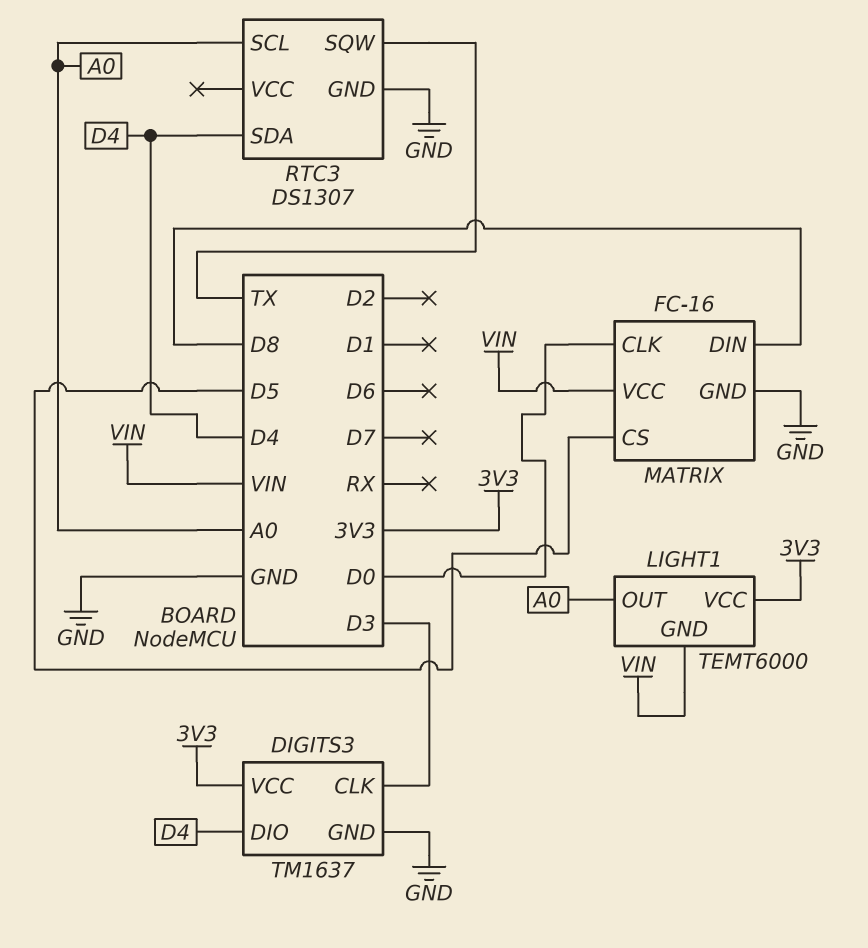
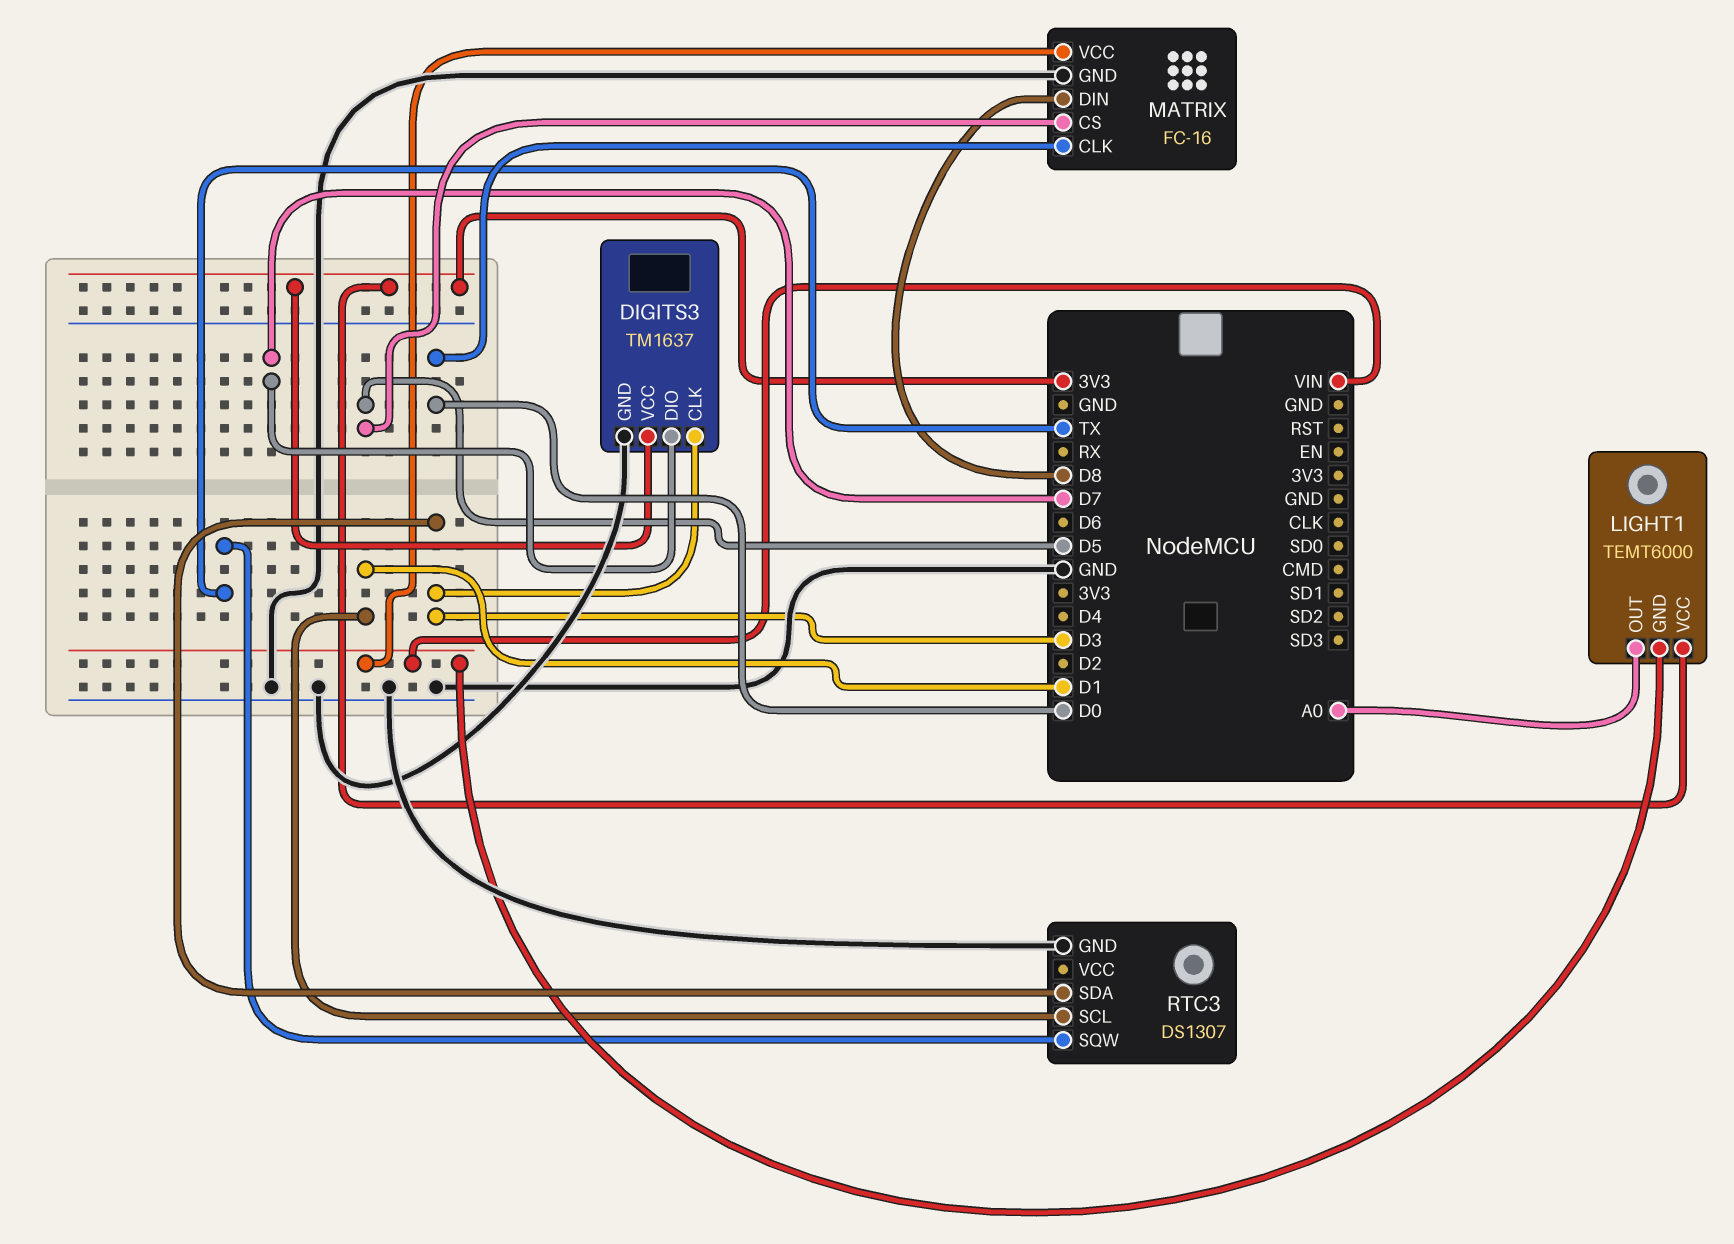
DIGITS3 pin DIO: D4 -> D7
RTC3 pin SCL: A0 -> D1
RTC3 pin SDA: D4 -> D3

